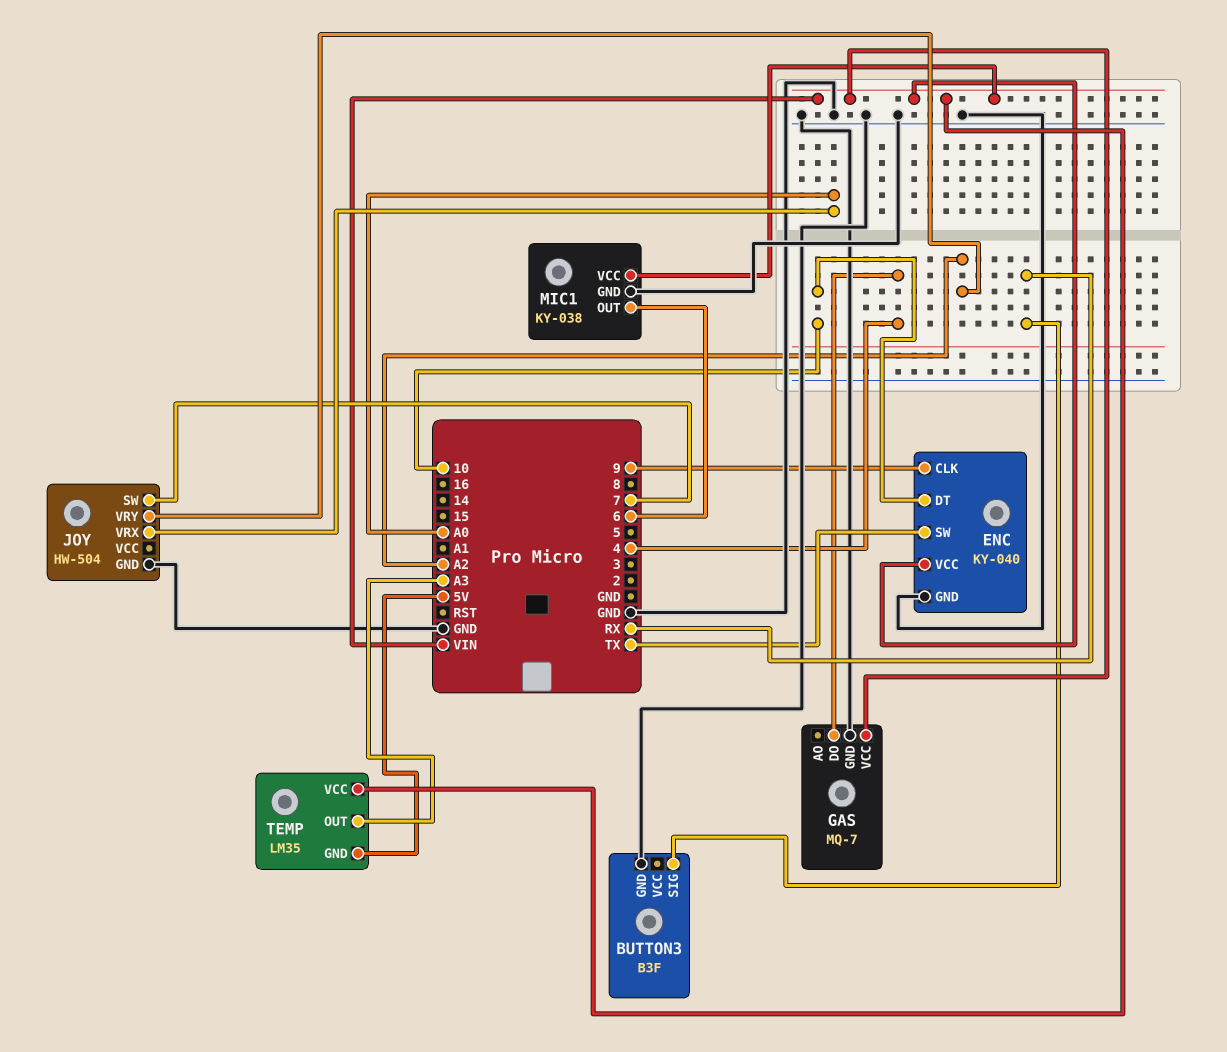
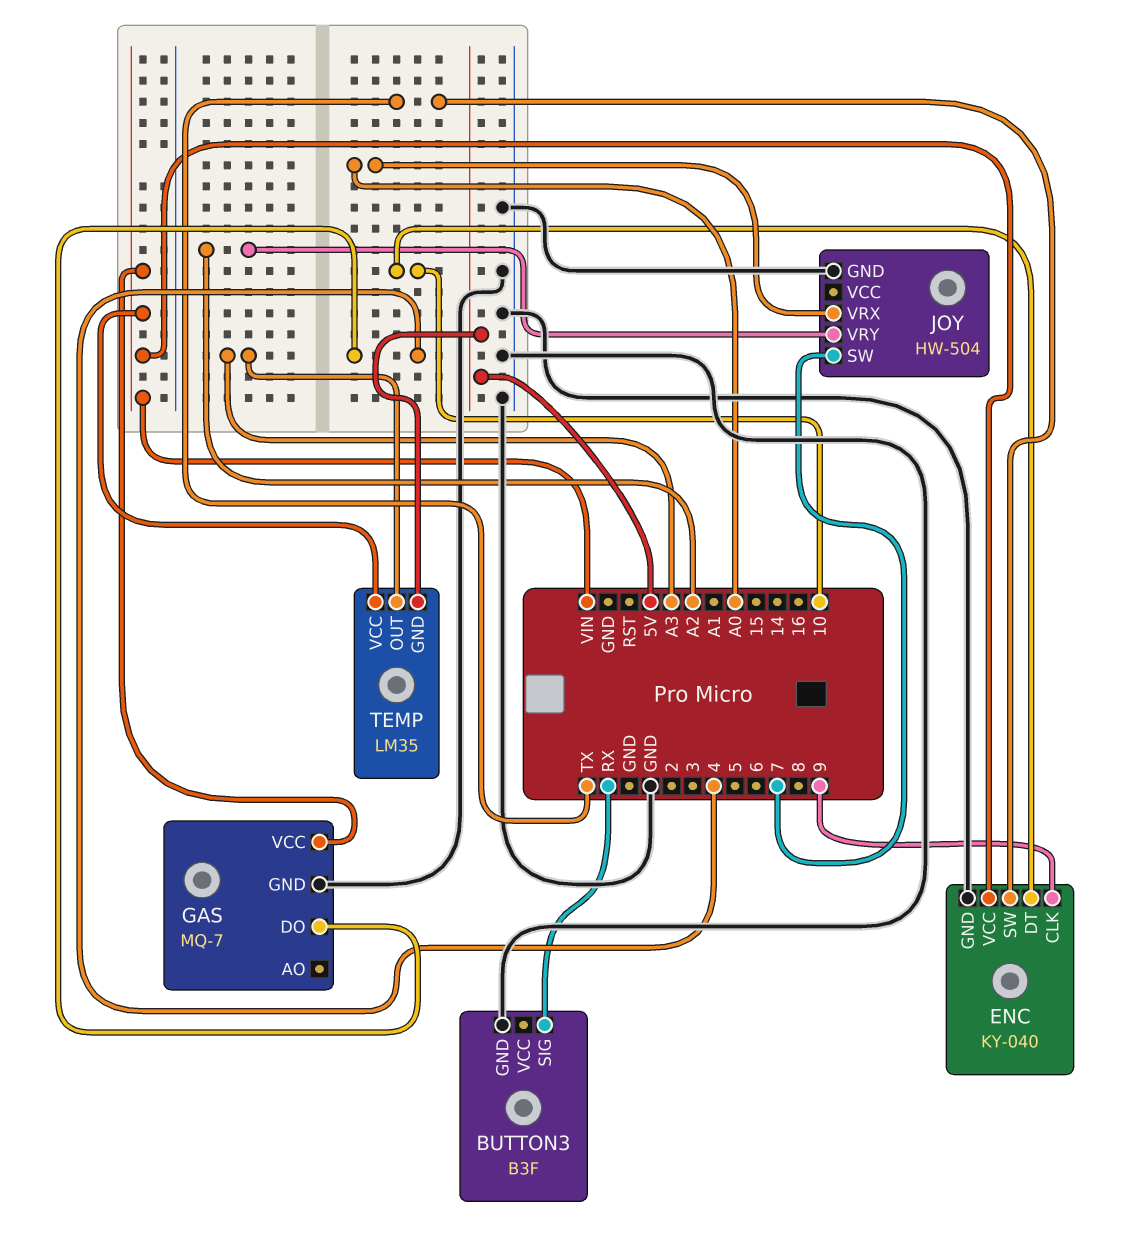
MIC1: KY-038 -> none
MIC1 pin GND: GND -> none
MIC1 pin OUT: 6 -> none
MIC1 pin VCC: VIN -> none

